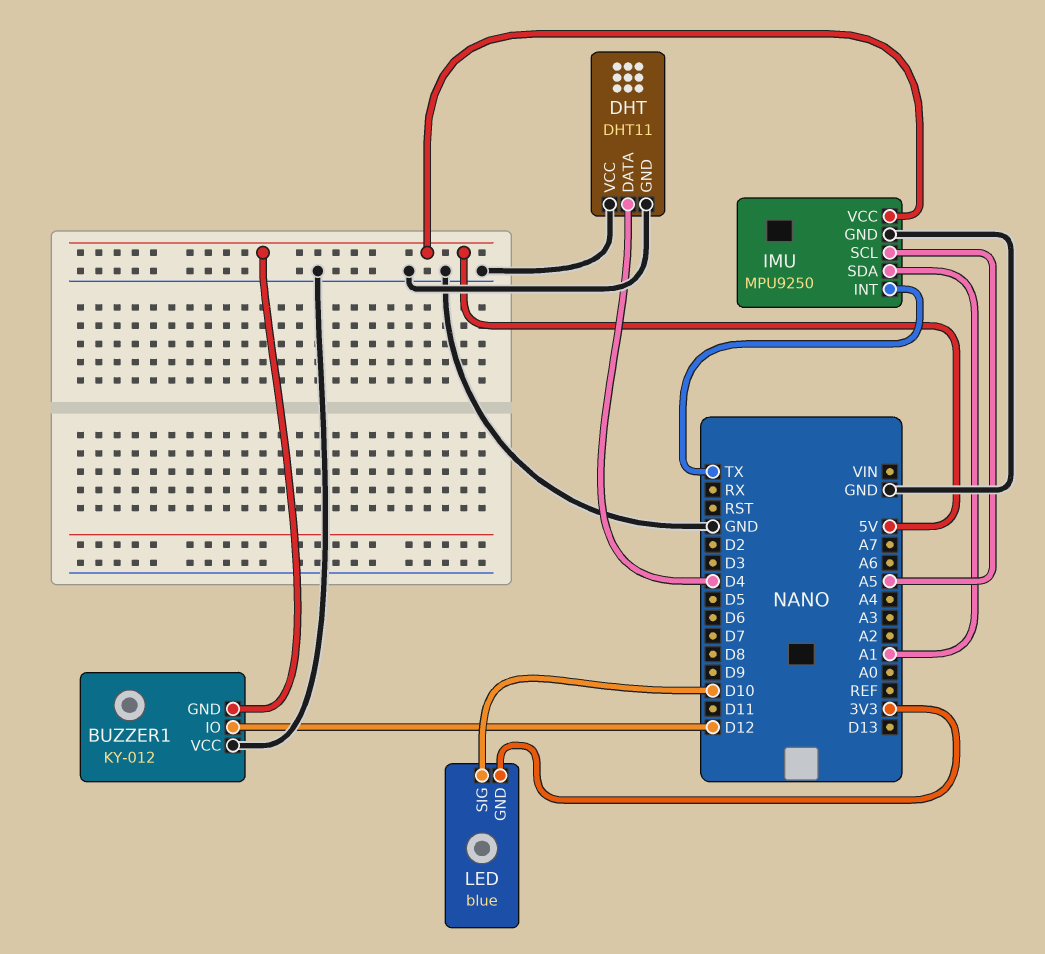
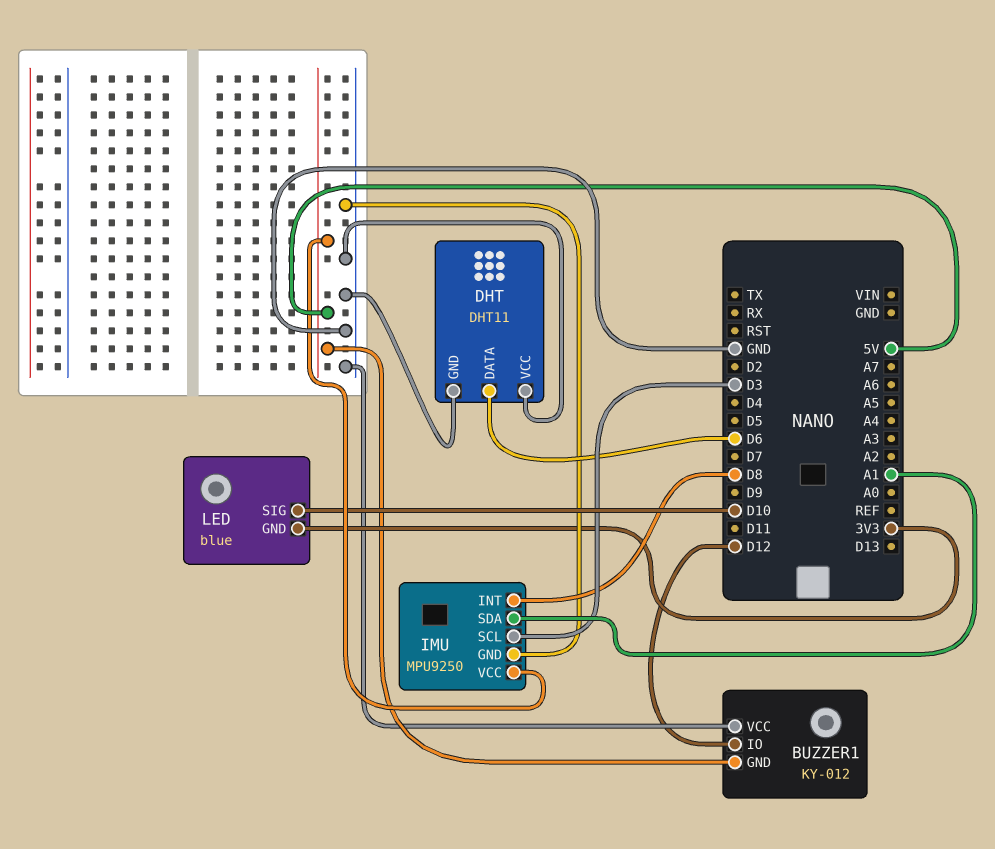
DHT pin DATA: D4 -> D6
IMU pin INT: TX -> D8
IMU pin SCL: A5 -> D3

